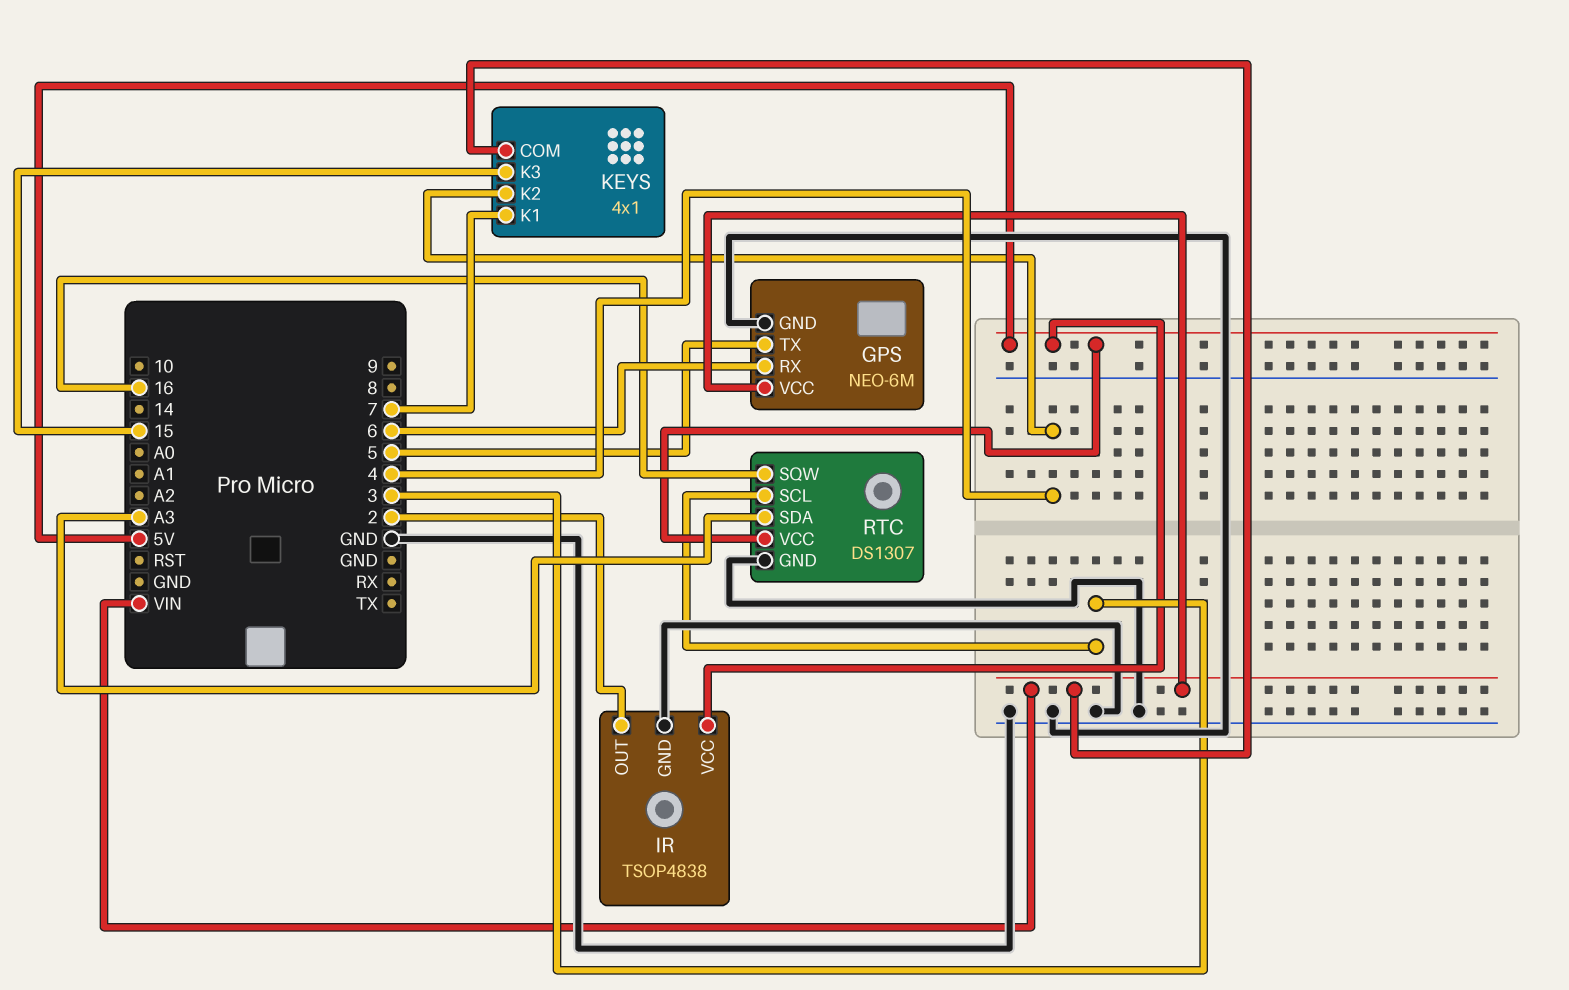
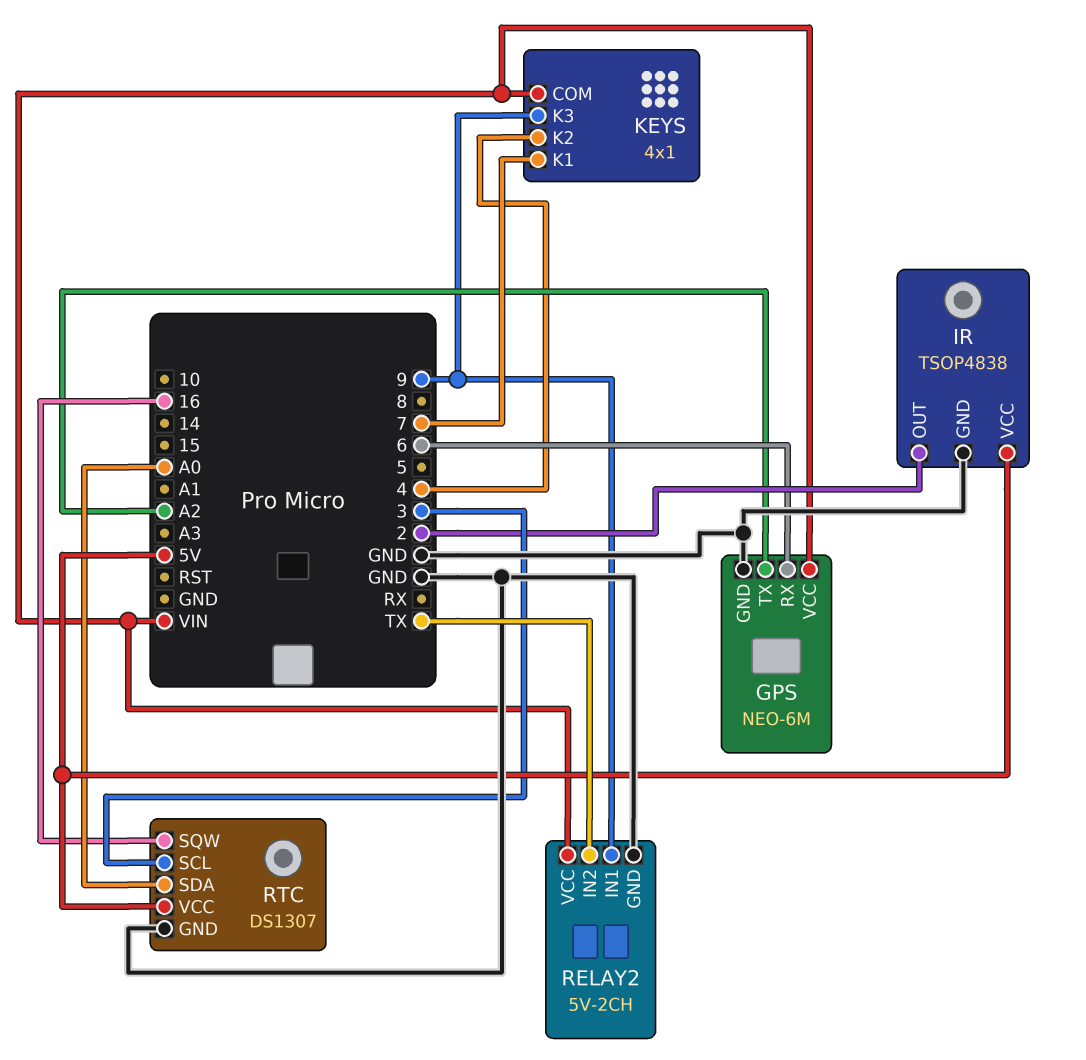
GPS pin TX: 5 -> A2
KEYS pin K3: 15 -> 9
RELAY2: none -> 5V-2CH
RELAY2 pin GND: none -> GND
RELAY2 pin IN1: none -> 9
RELAY2 pin IN2: none -> TX
RELAY2 pin VCC: none -> VIN
RTC pin SDA: A3 -> A0

